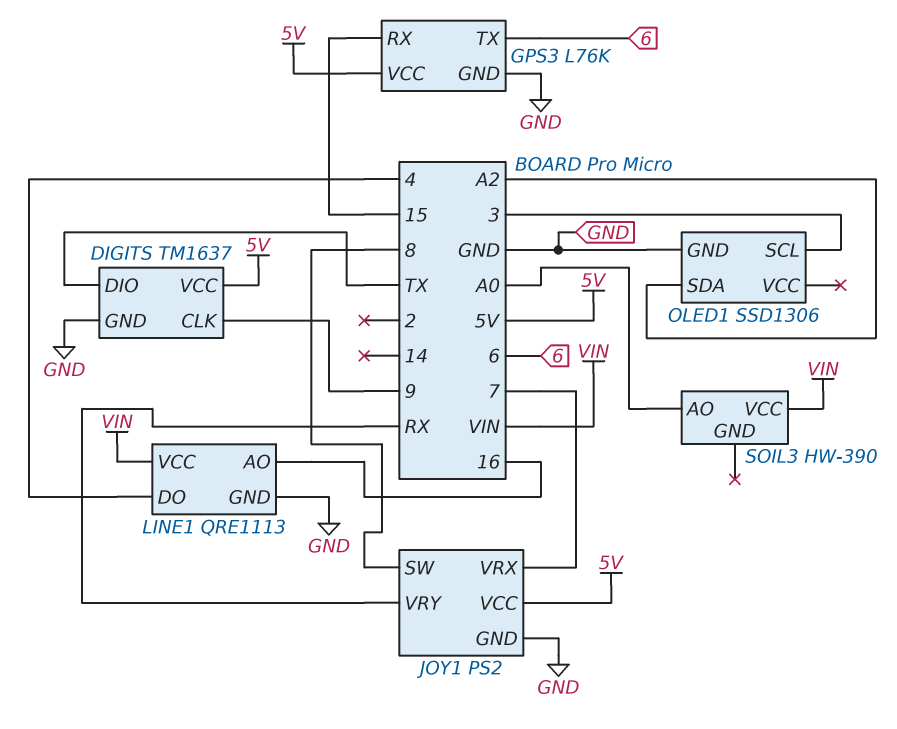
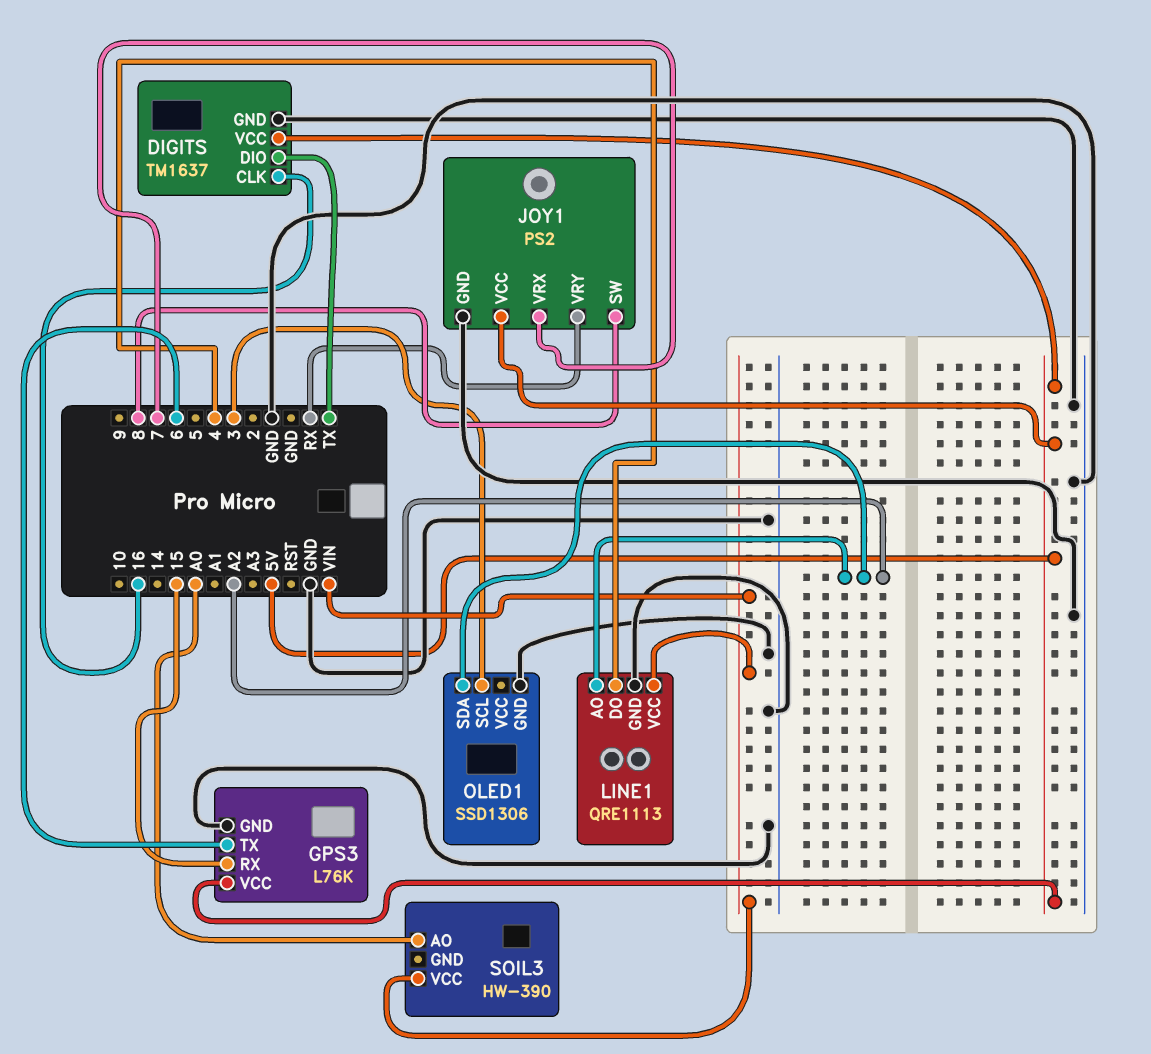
DIGITS pin CLK: 9 -> 16
LINE1 pin AO: 16 -> A2

